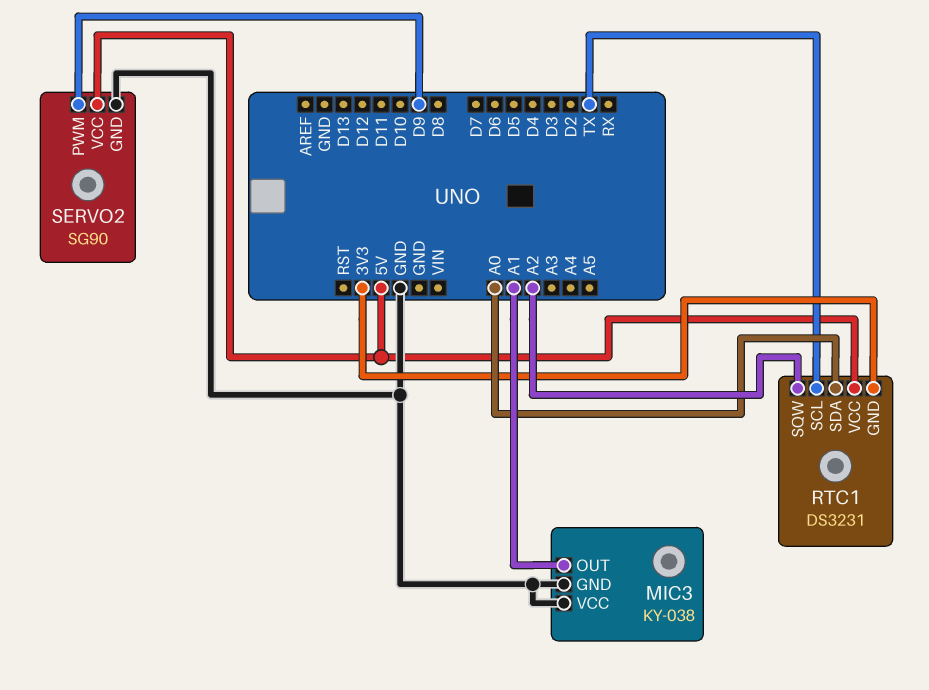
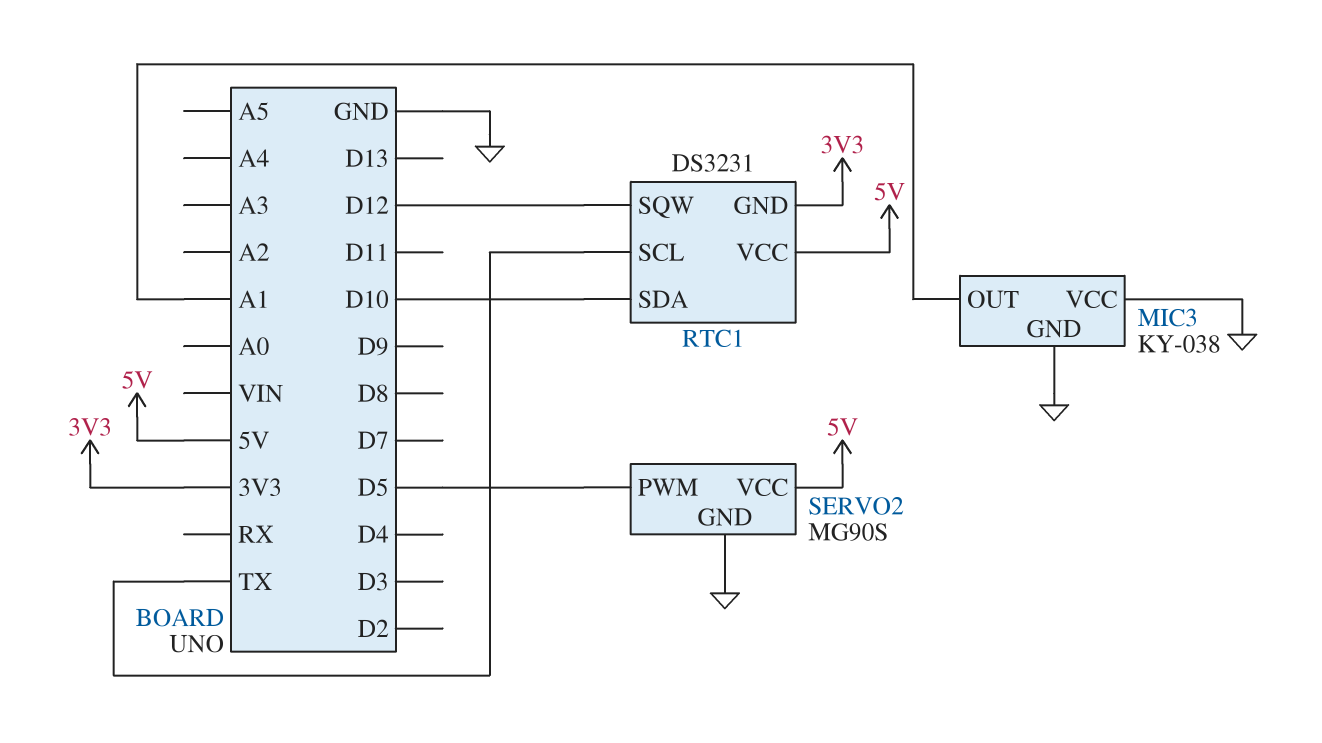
RTC1 pin SDA: A0 -> D10
RTC1 pin SQW: A2 -> D12
SERVO2: SG90 -> MG90S
SERVO2 pin PWM: D9 -> D5

